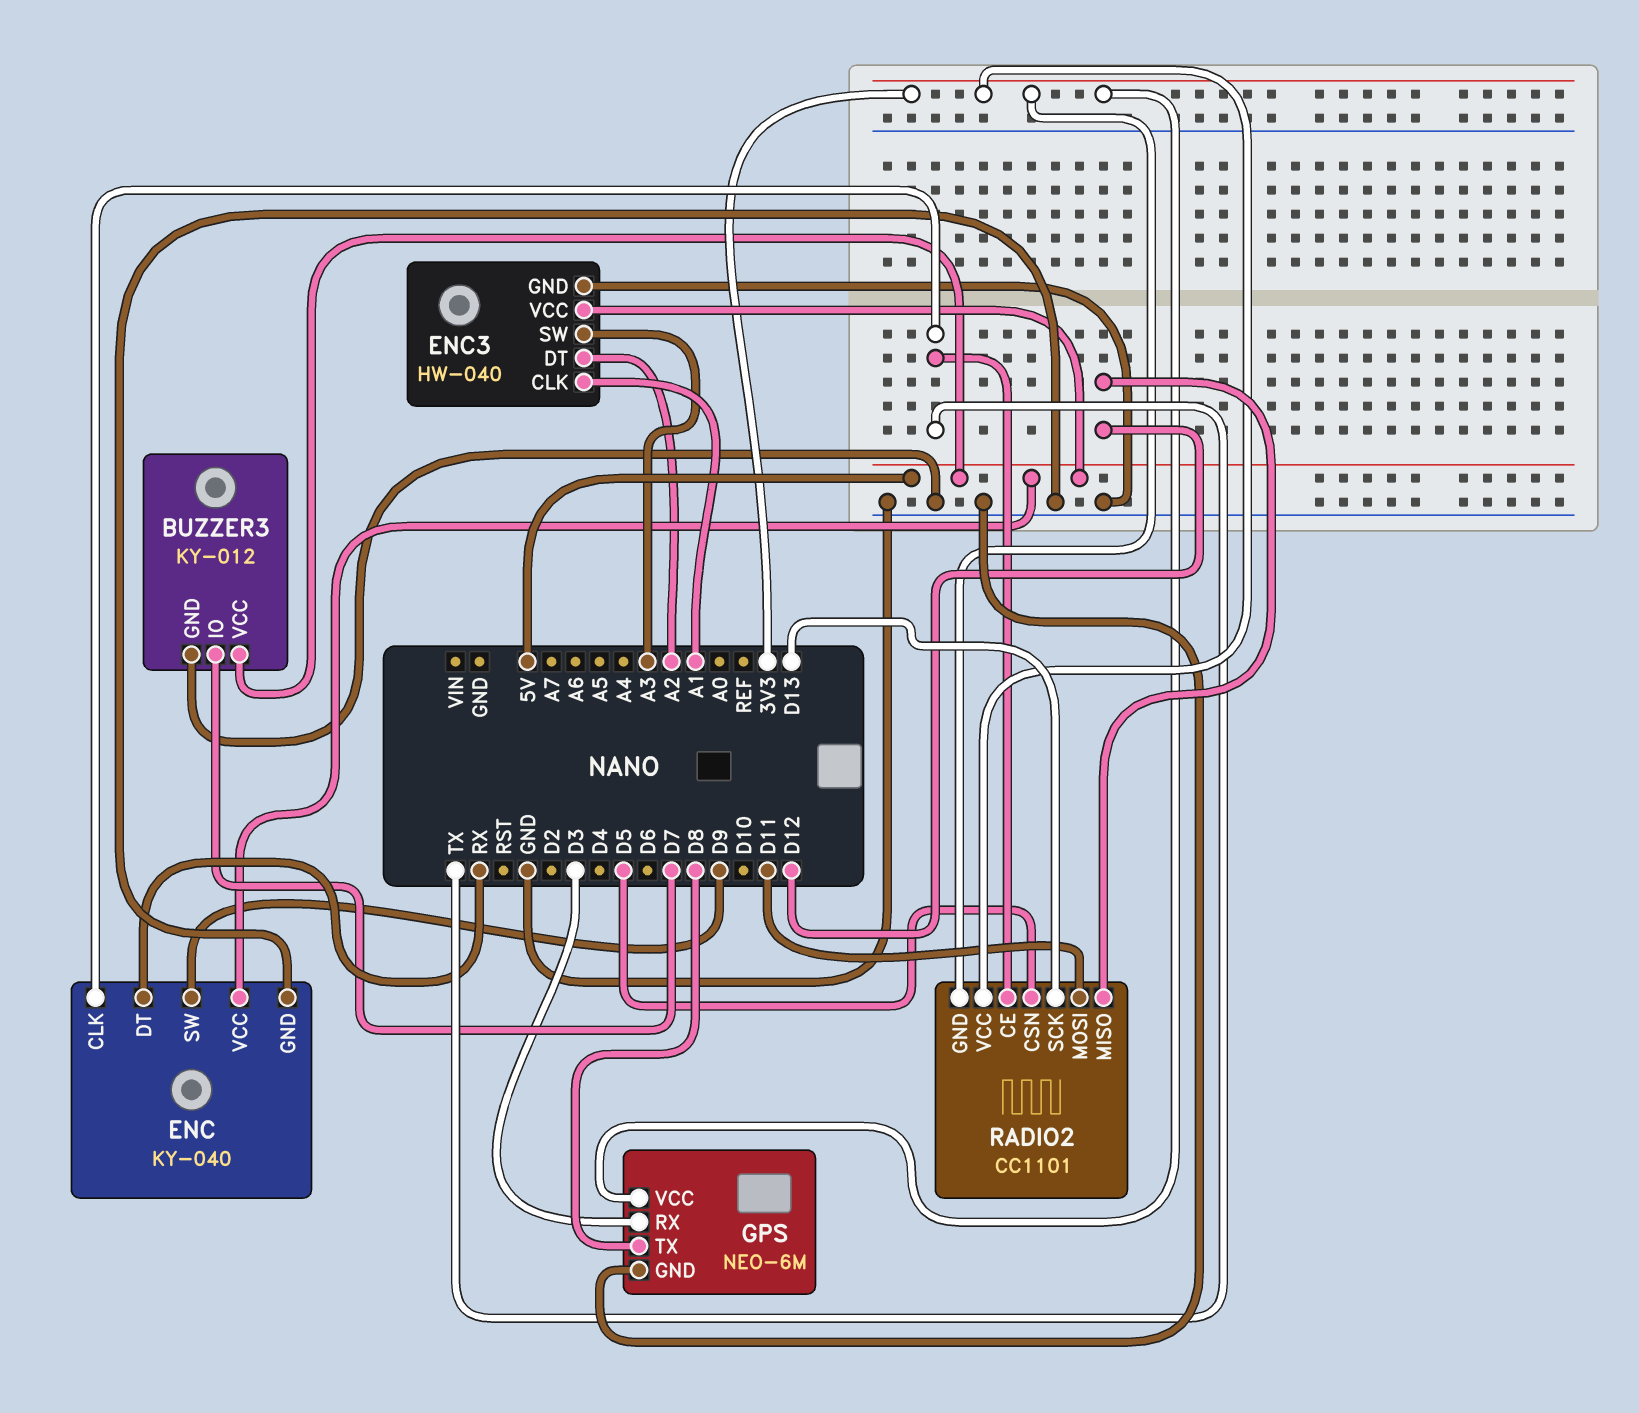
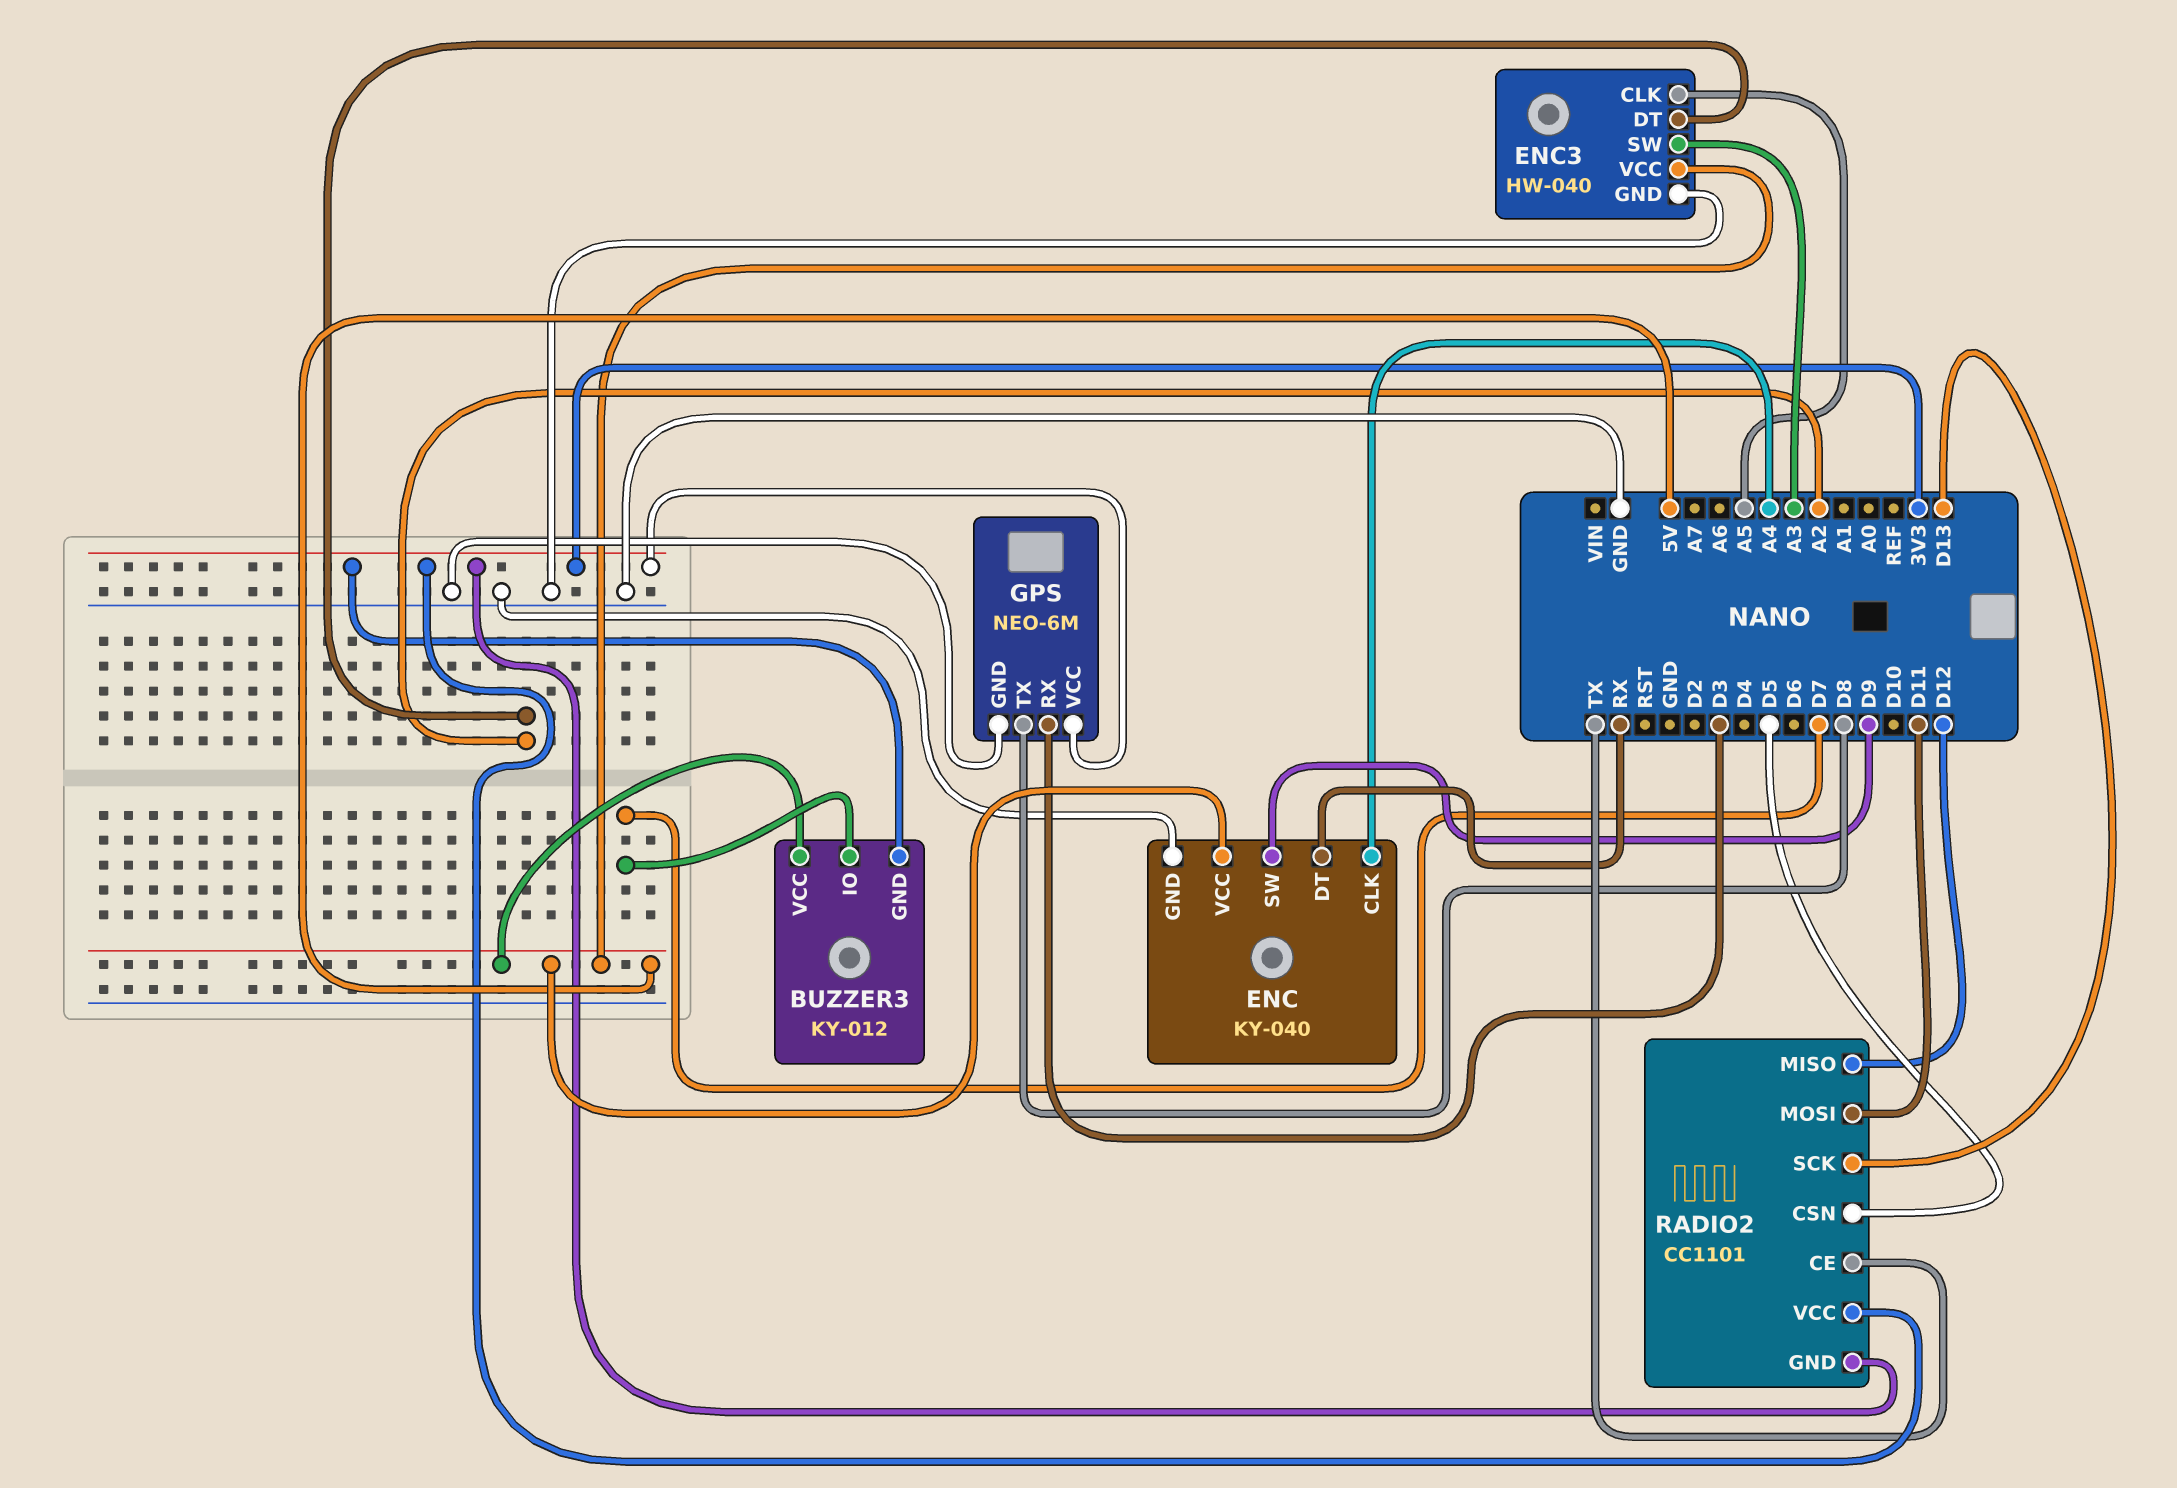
BUZZER3 pin GND: GND -> 3V3
ENC pin CLK: TX -> A4
ENC3 pin CLK: A1 -> A5

